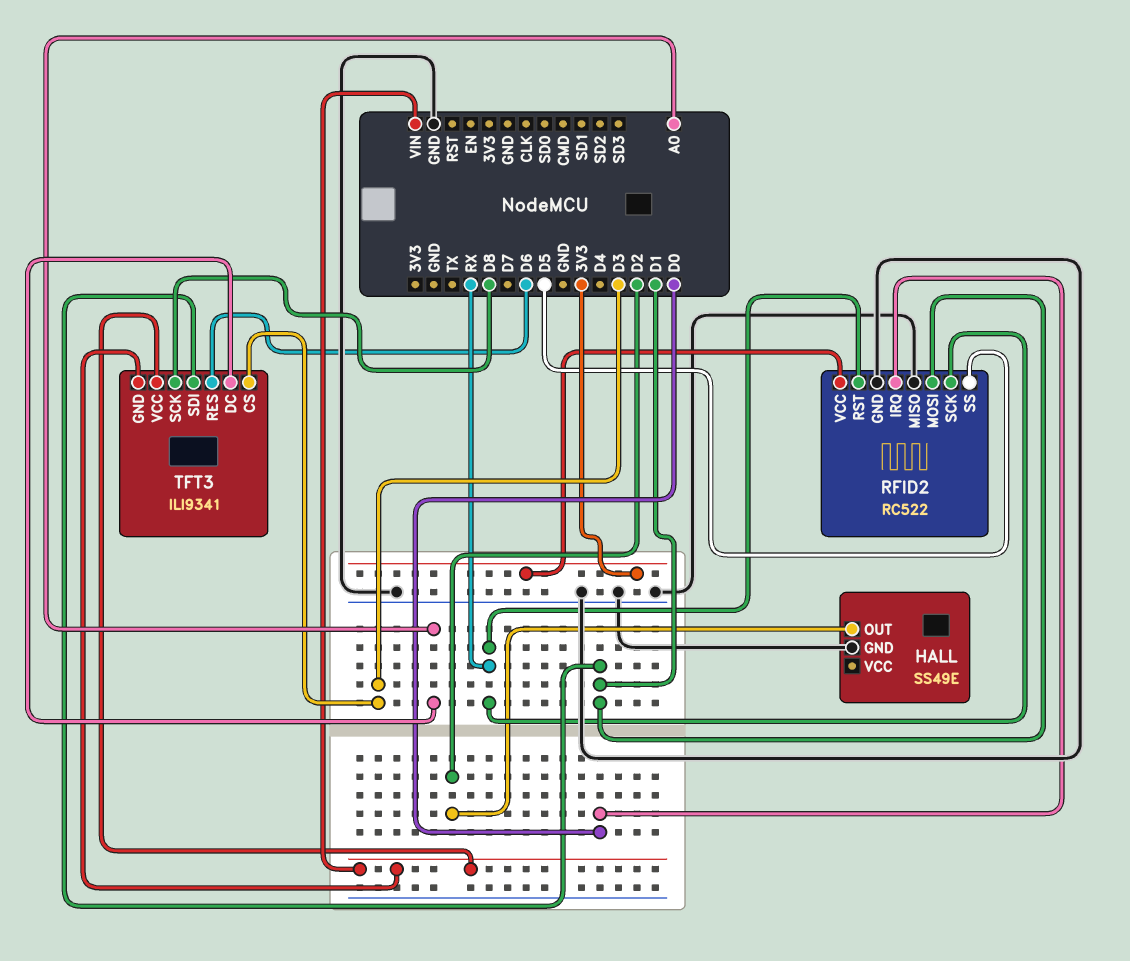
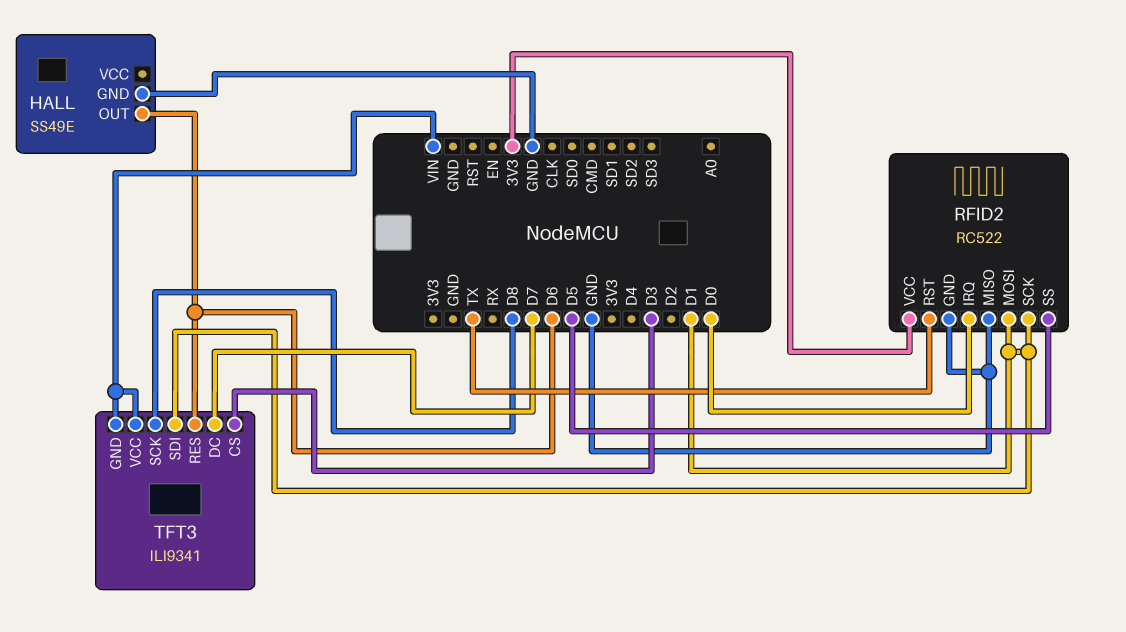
HALL pin OUT: D2 -> D6
RFID2 pin RST: RX -> TX
RFID2 pin SCK: RX -> D1
TFT3 pin DC: A0 -> D7

